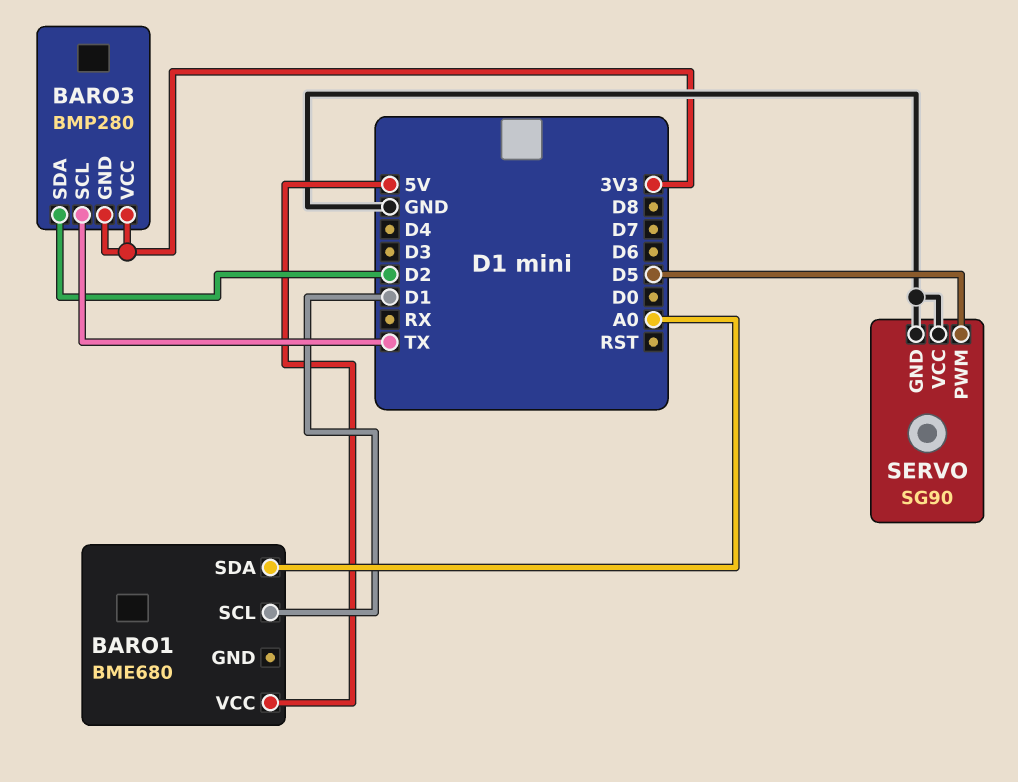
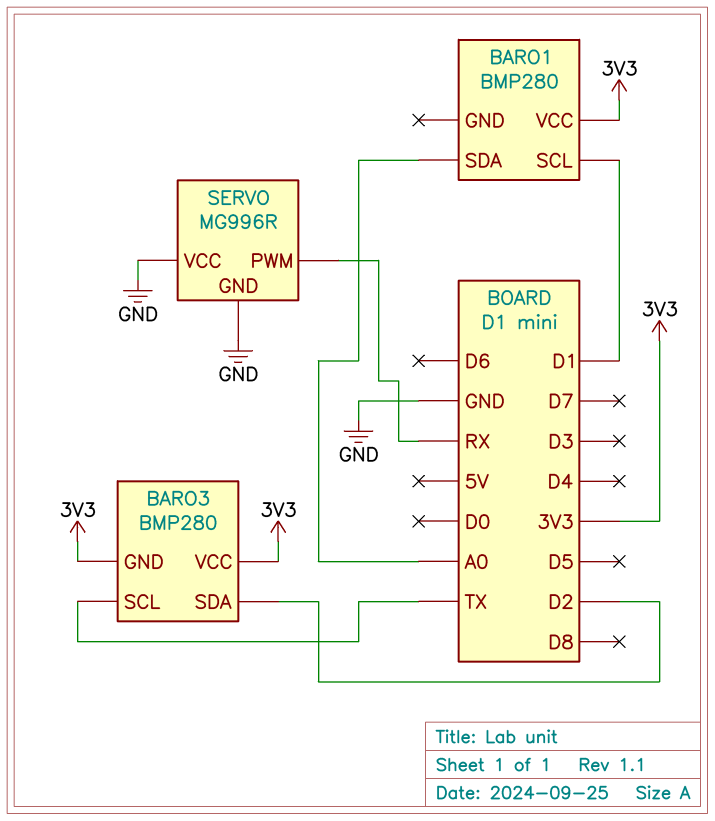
BARO1: BME680 -> BMP280
BARO1 pin VCC: 5V -> 3V3
SERVO: SG90 -> MG996R
SERVO pin PWM: D5 -> RX

